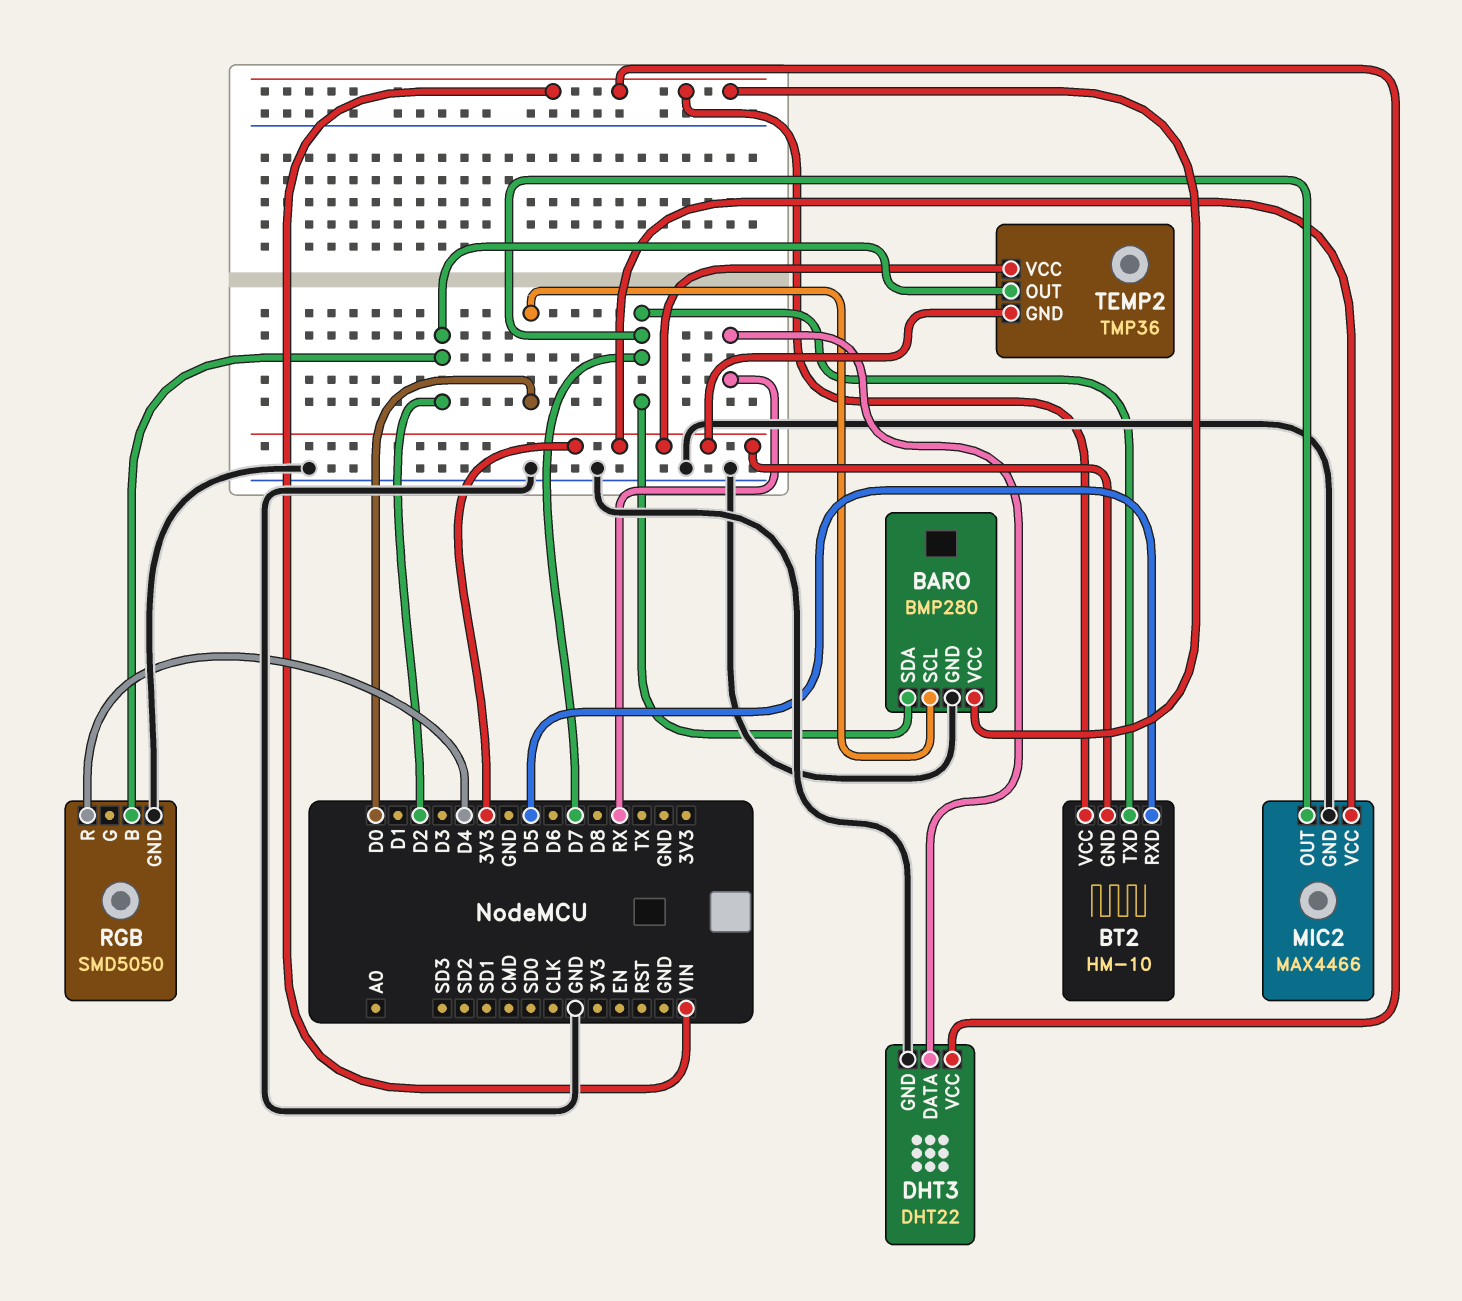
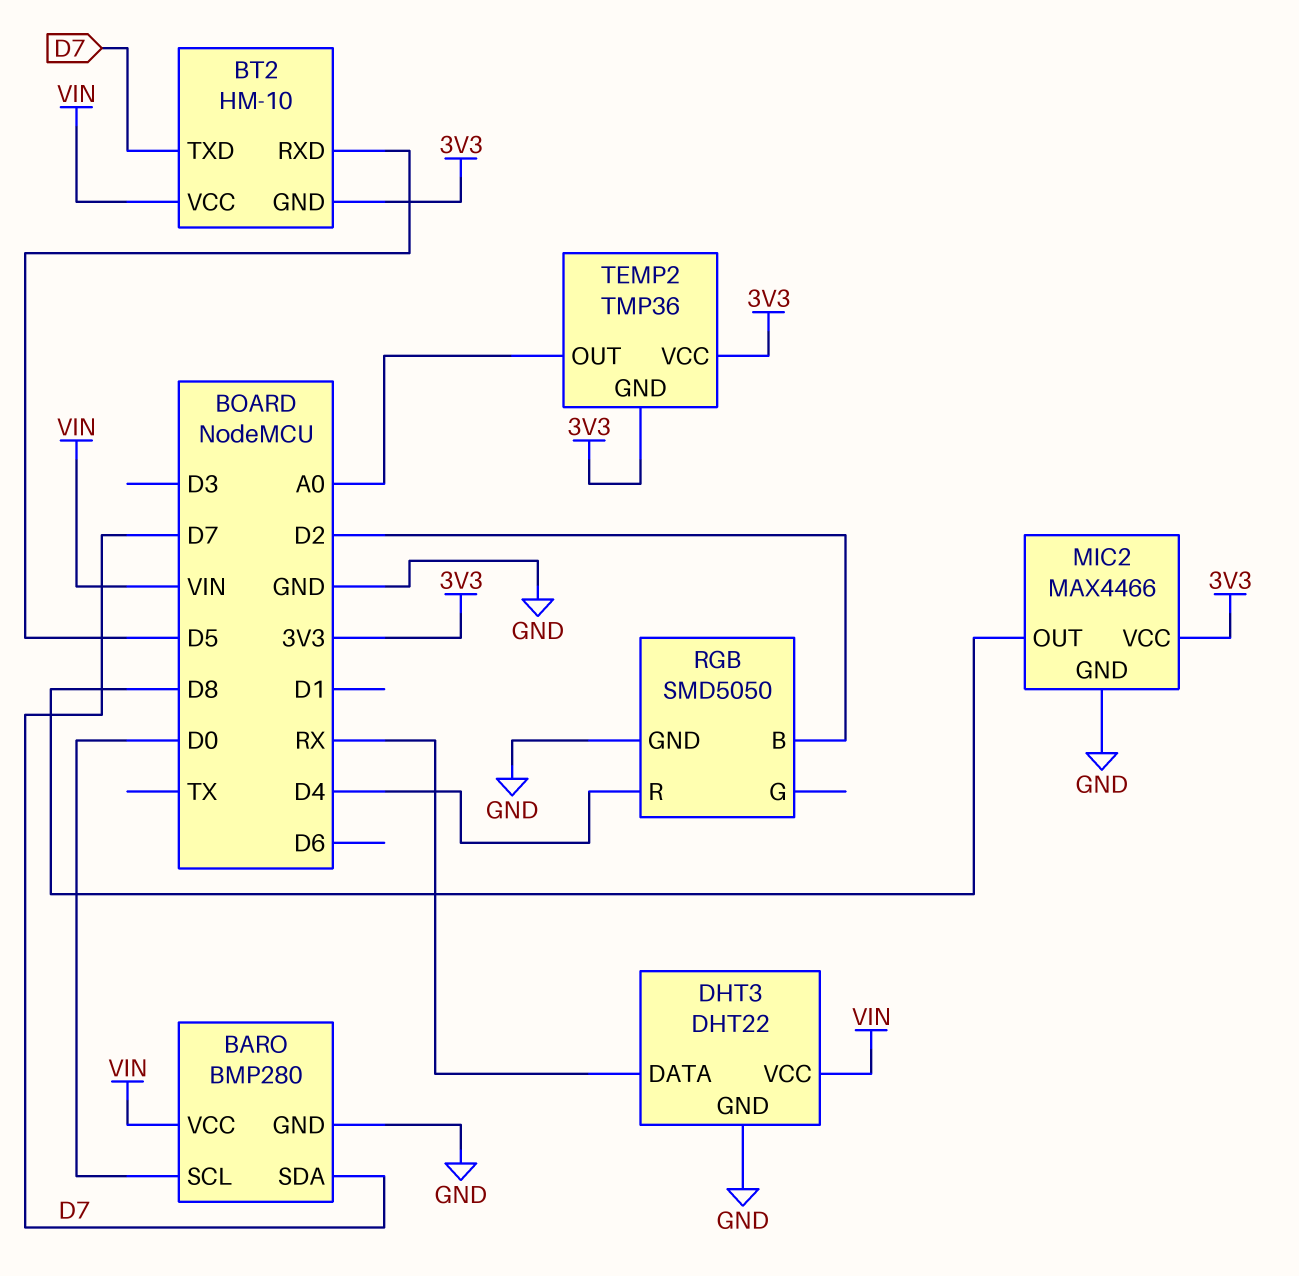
MIC2 pin OUT: D7 -> D8
TEMP2 pin OUT: D2 -> A0

